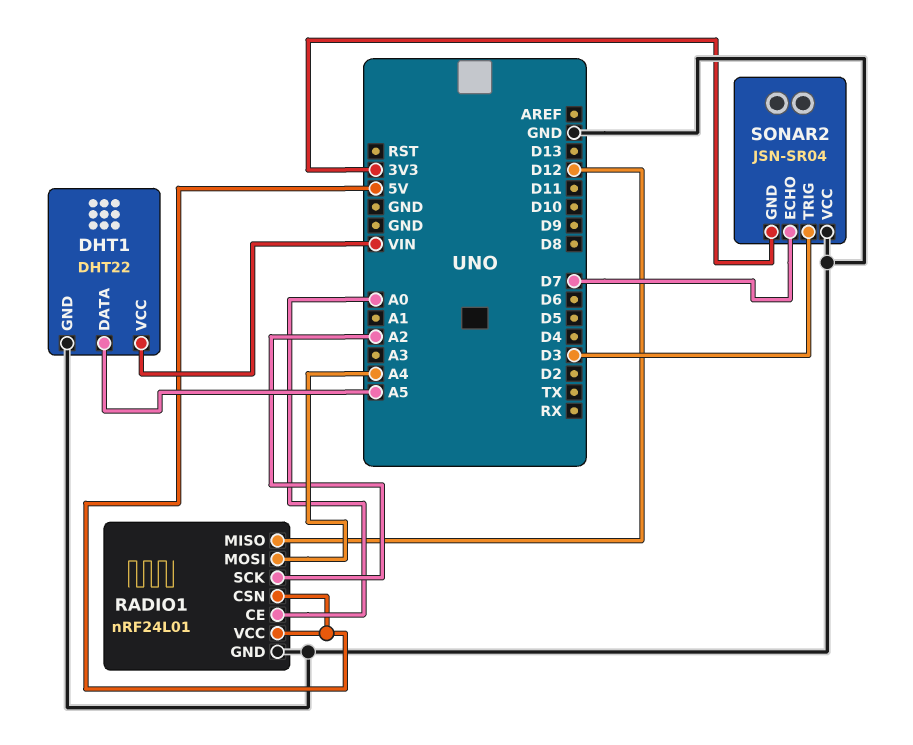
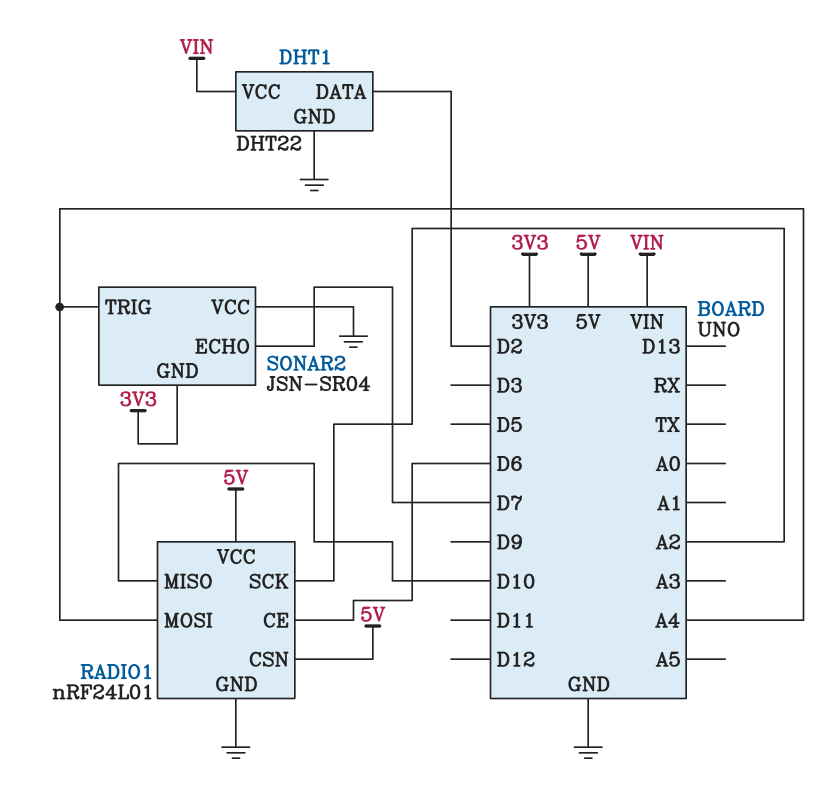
DHT1 pin DATA: A5 -> D2
RADIO1 pin CE: A0 -> D6
RADIO1 pin MISO: D12 -> D10
SONAR2 pin TRIG: D3 -> A4

